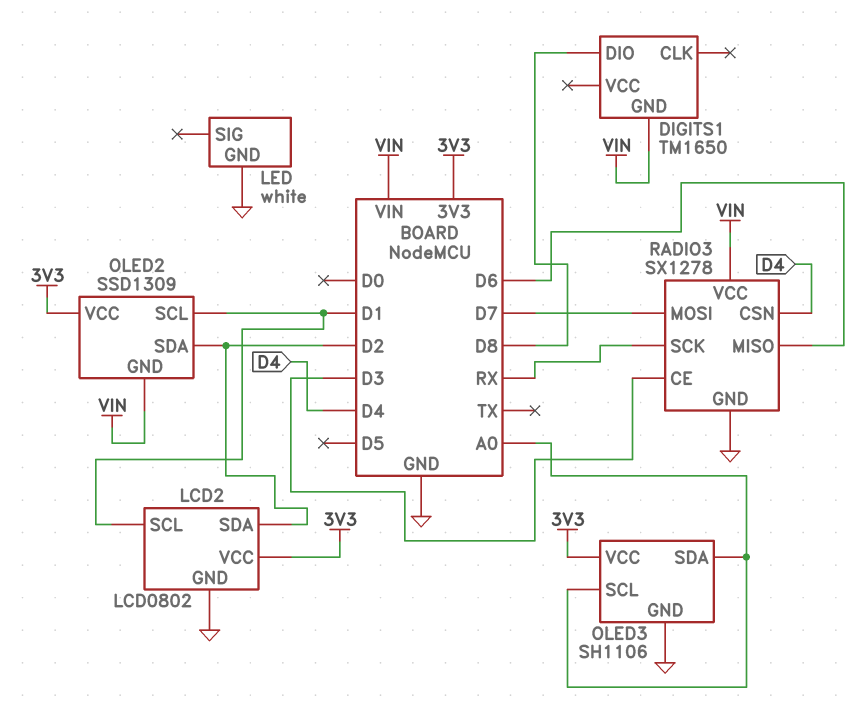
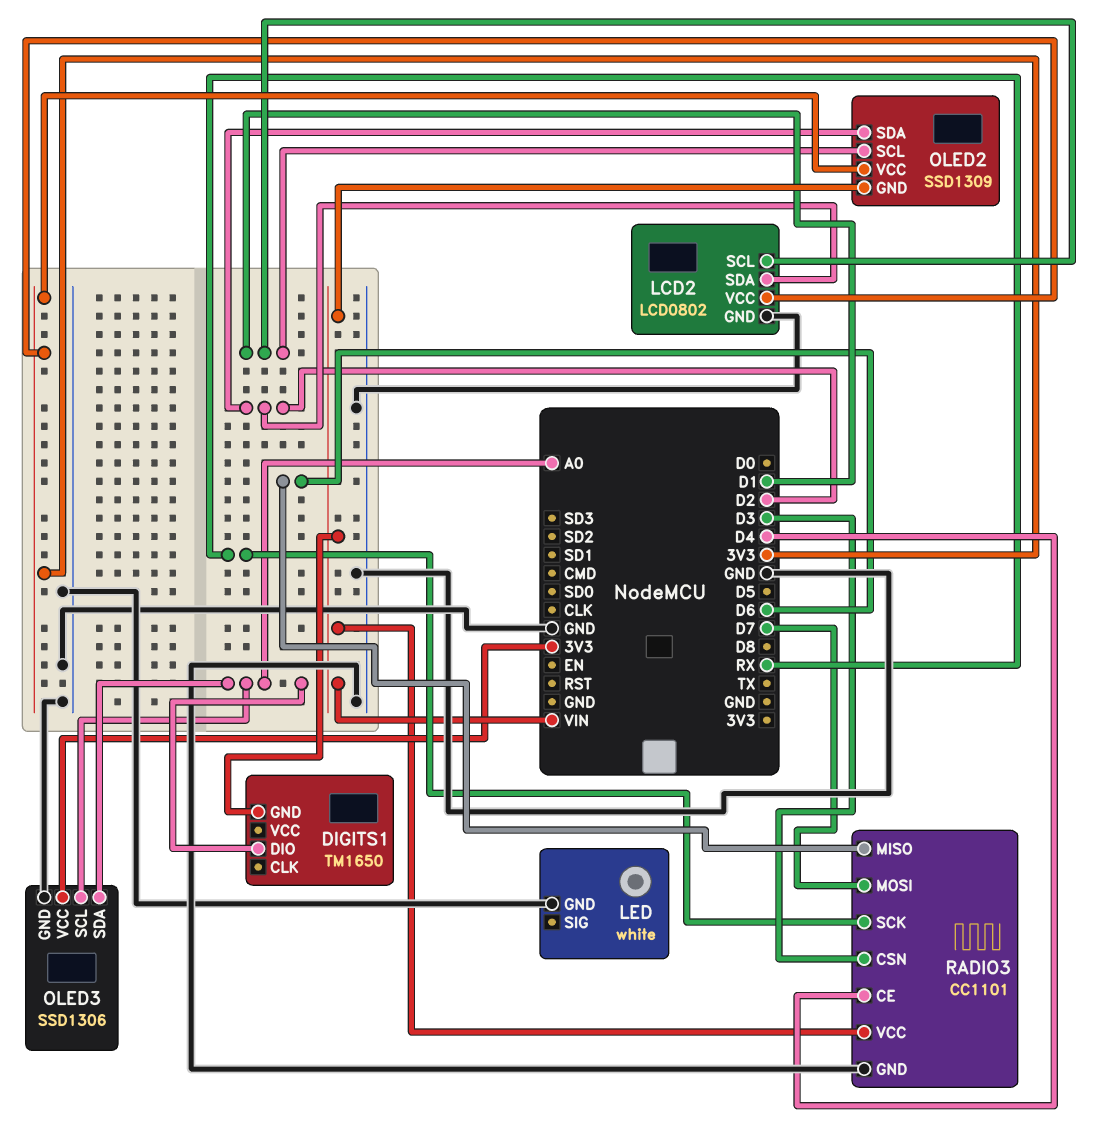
DIGITS1 pin DIO: D8 -> A0
OLED3: SH1106 -> SSD1306
RADIO3: SX1278 -> CC1101
RADIO3 pin CE: D3 -> D4
RADIO3 pin CSN: D4 -> D3

